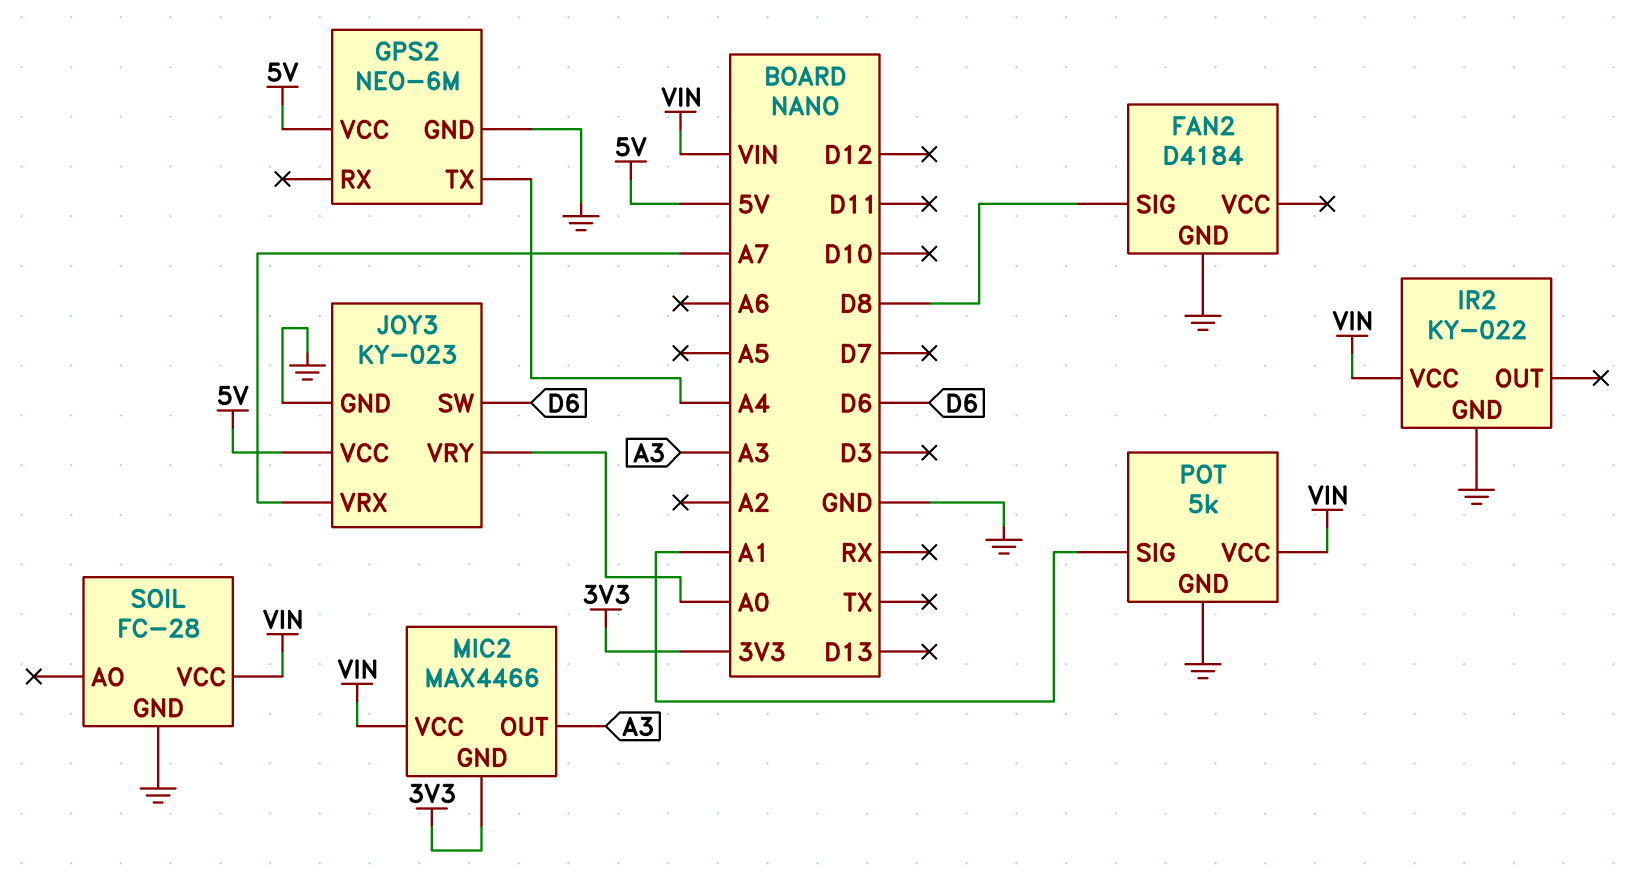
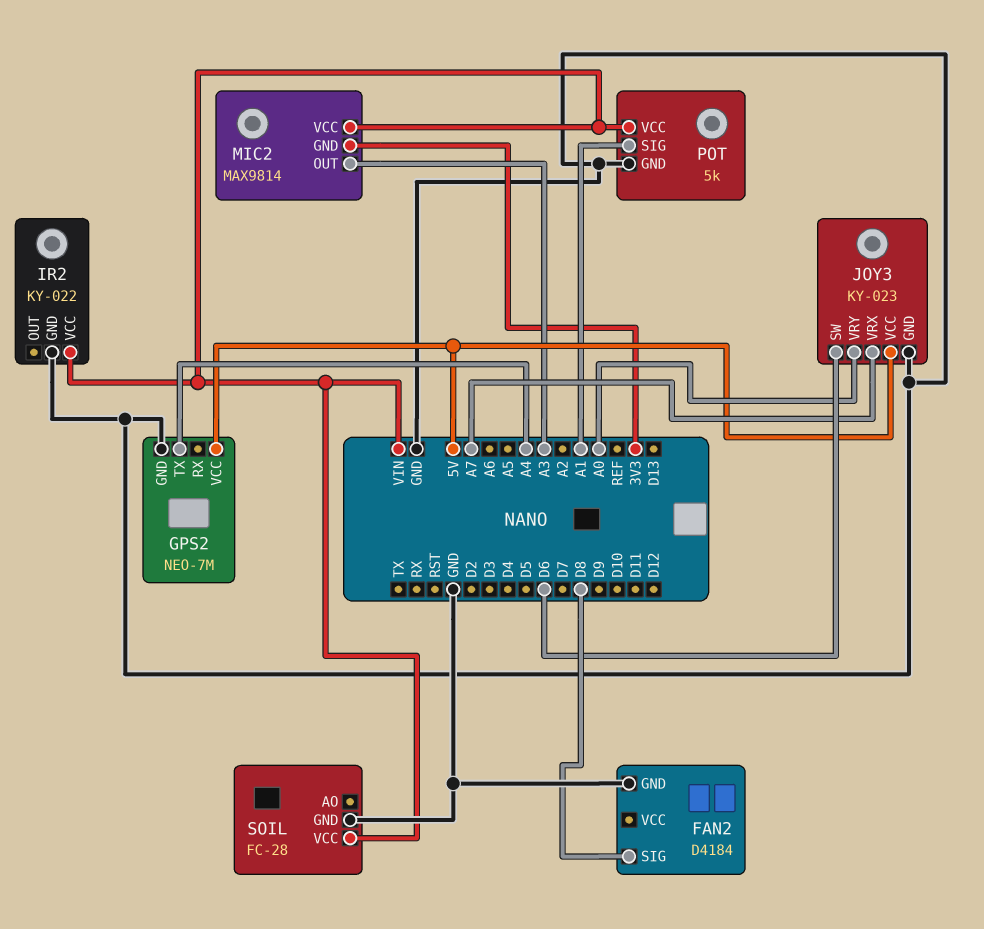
GPS2: NEO-6M -> NEO-7M
MIC2: MAX4466 -> MAX9814

